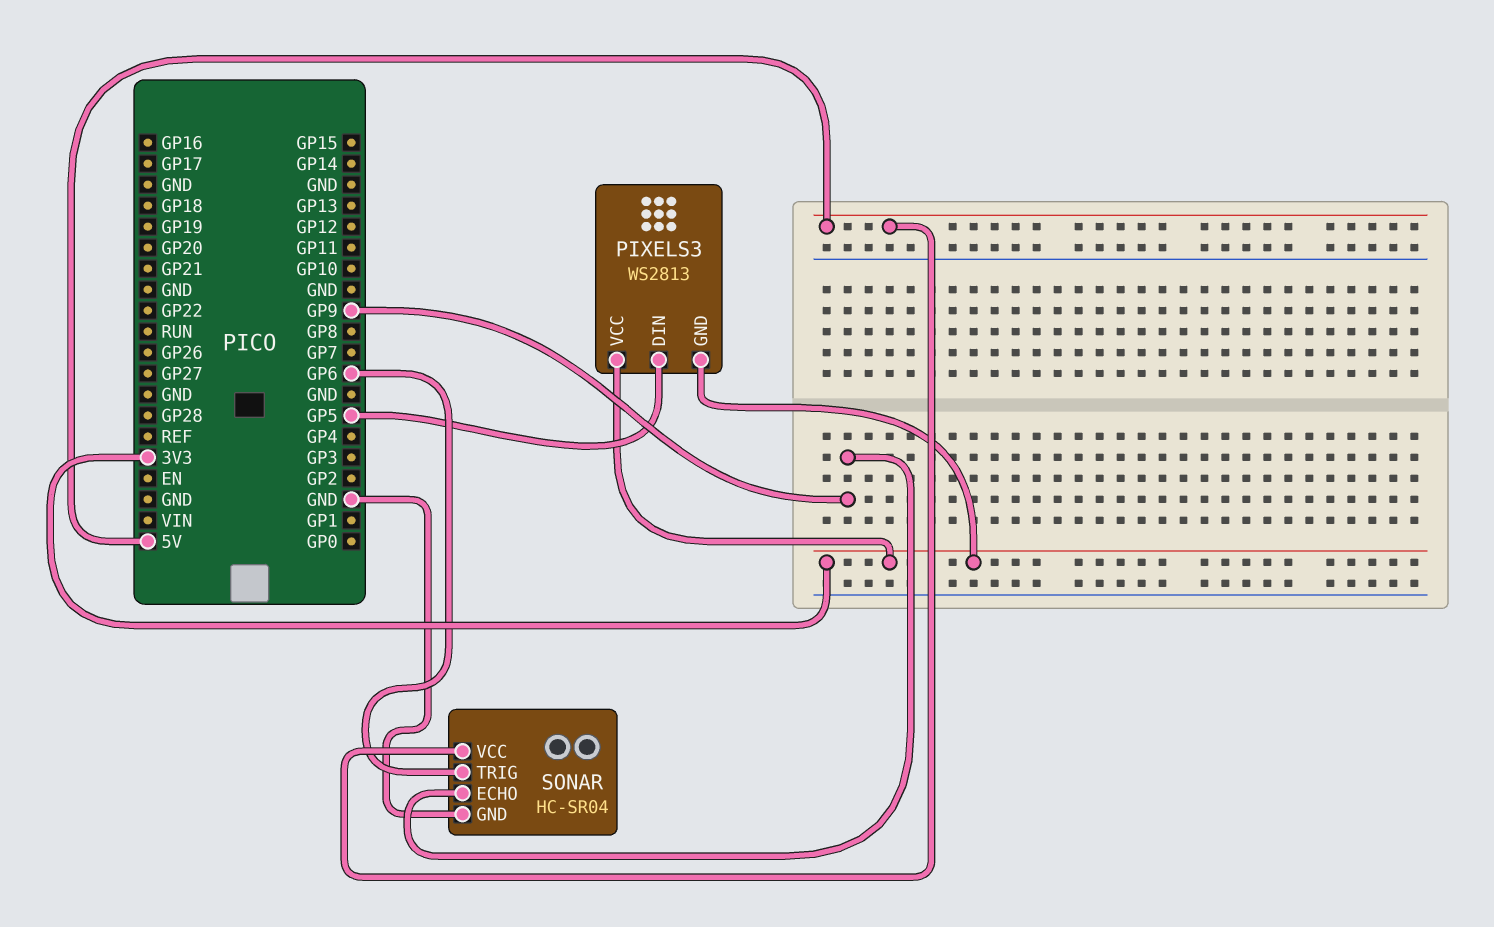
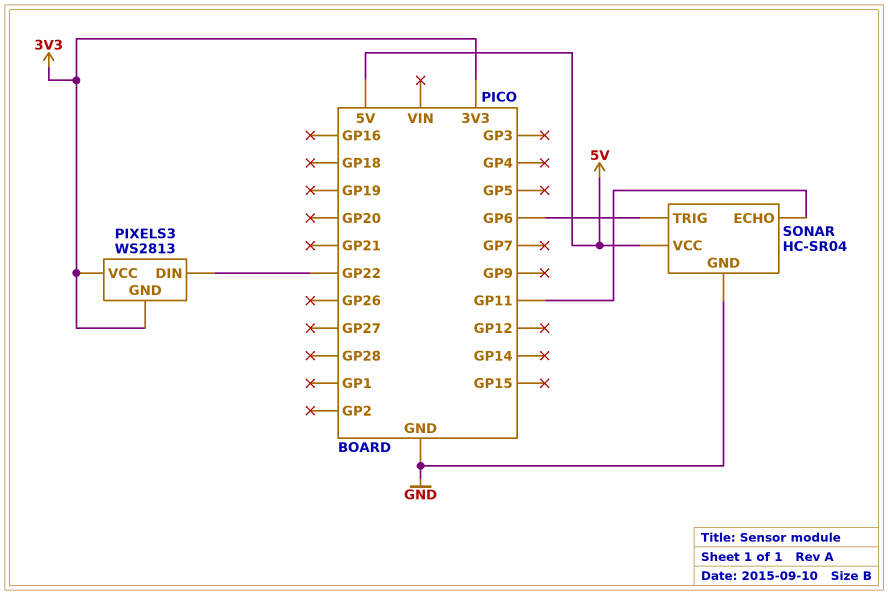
PIXELS3 pin DIN: GP5 -> GP22
SONAR pin ECHO: GP9 -> GP11

